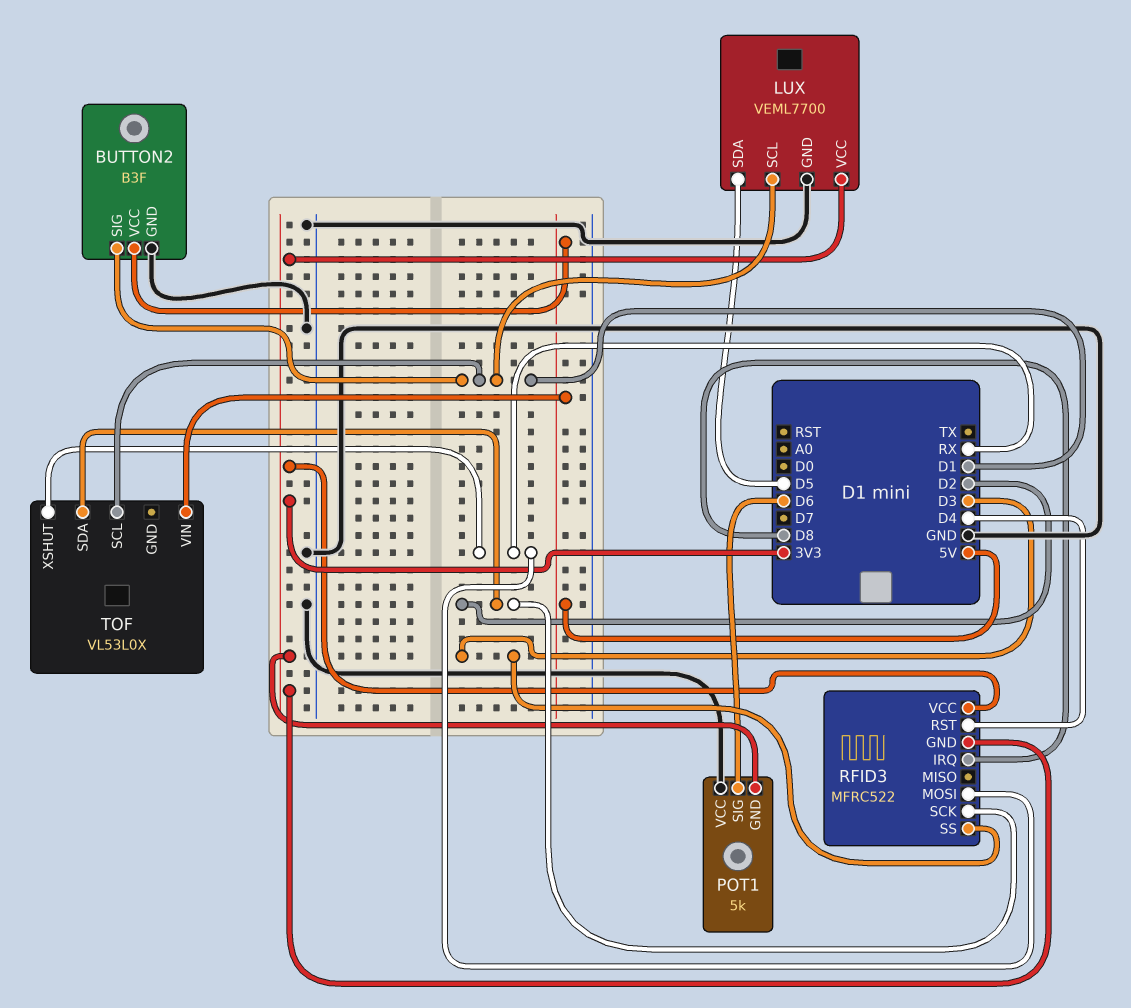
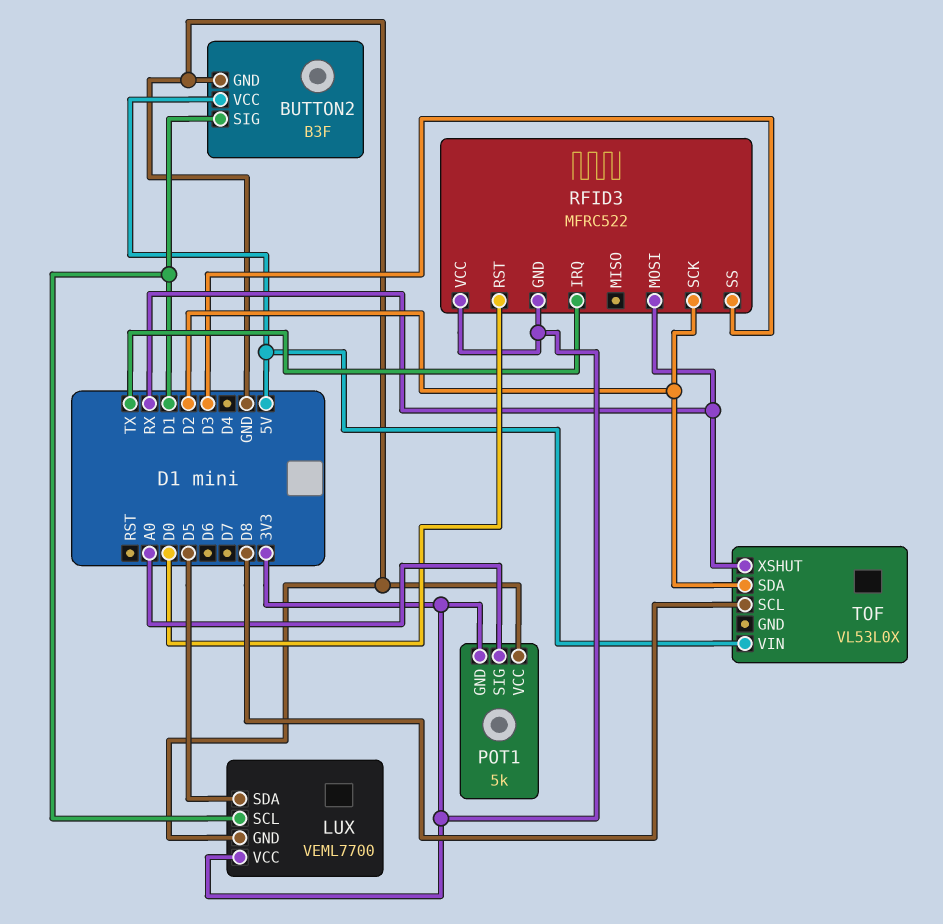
POT1 pin SIG: D6 -> A0
RFID3 pin IRQ: D8 -> TX
RFID3 pin RST: D4 -> D0
TOF pin SCL: D1 -> D8

